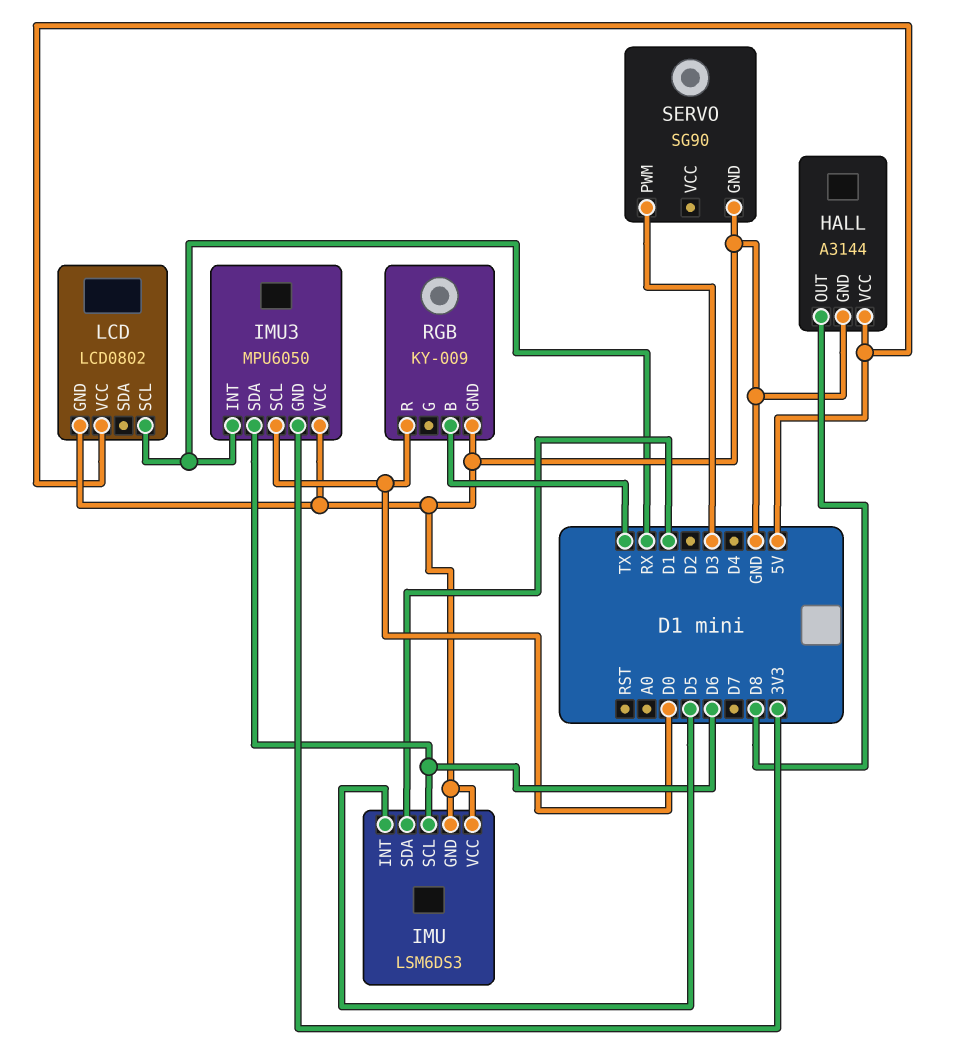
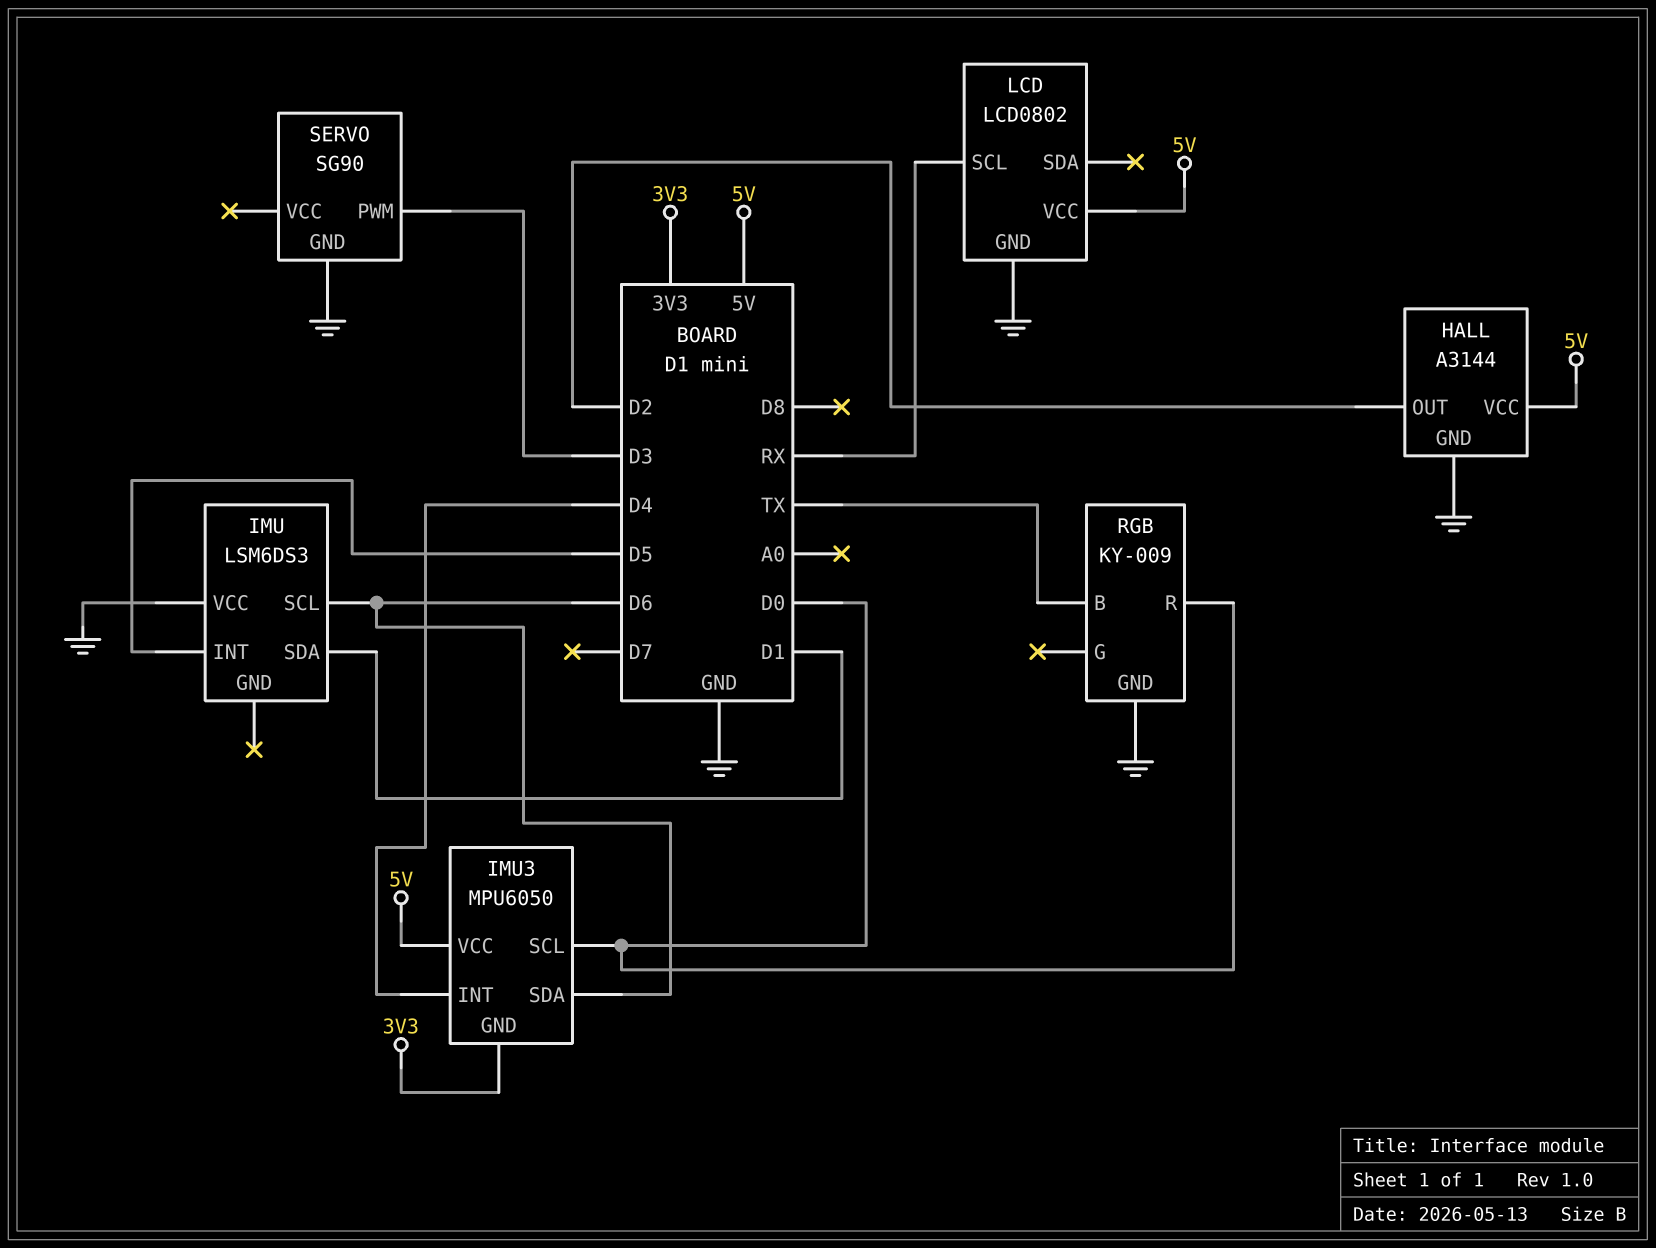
HALL pin OUT: D8 -> D2
IMU pin GND: GND -> none
IMU3 pin INT: RX -> D4
IMU3 pin VCC: GND -> 5V

